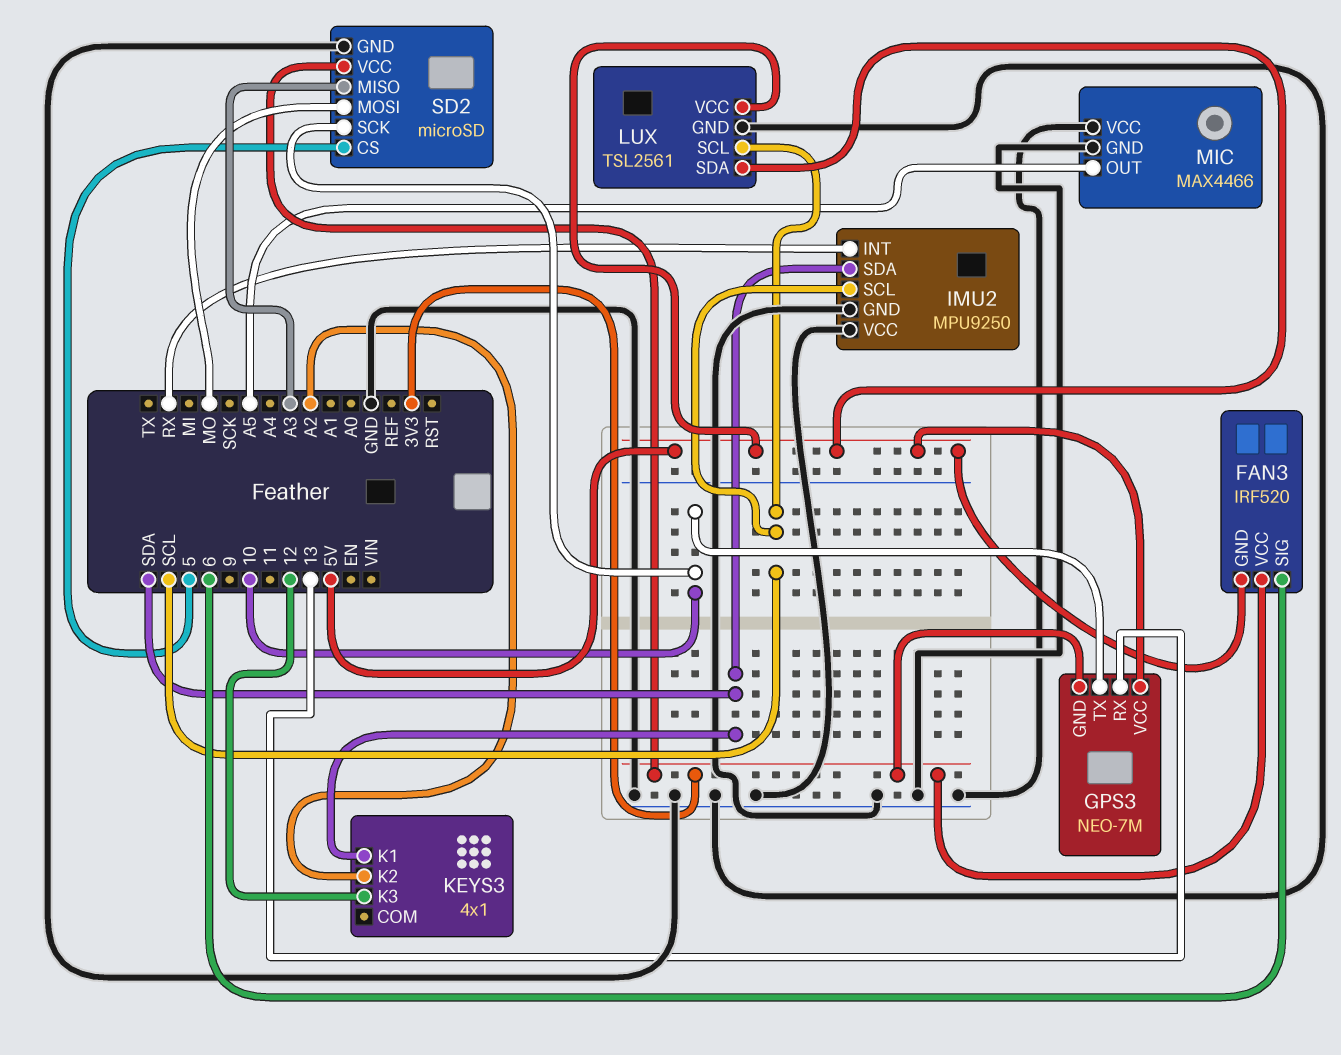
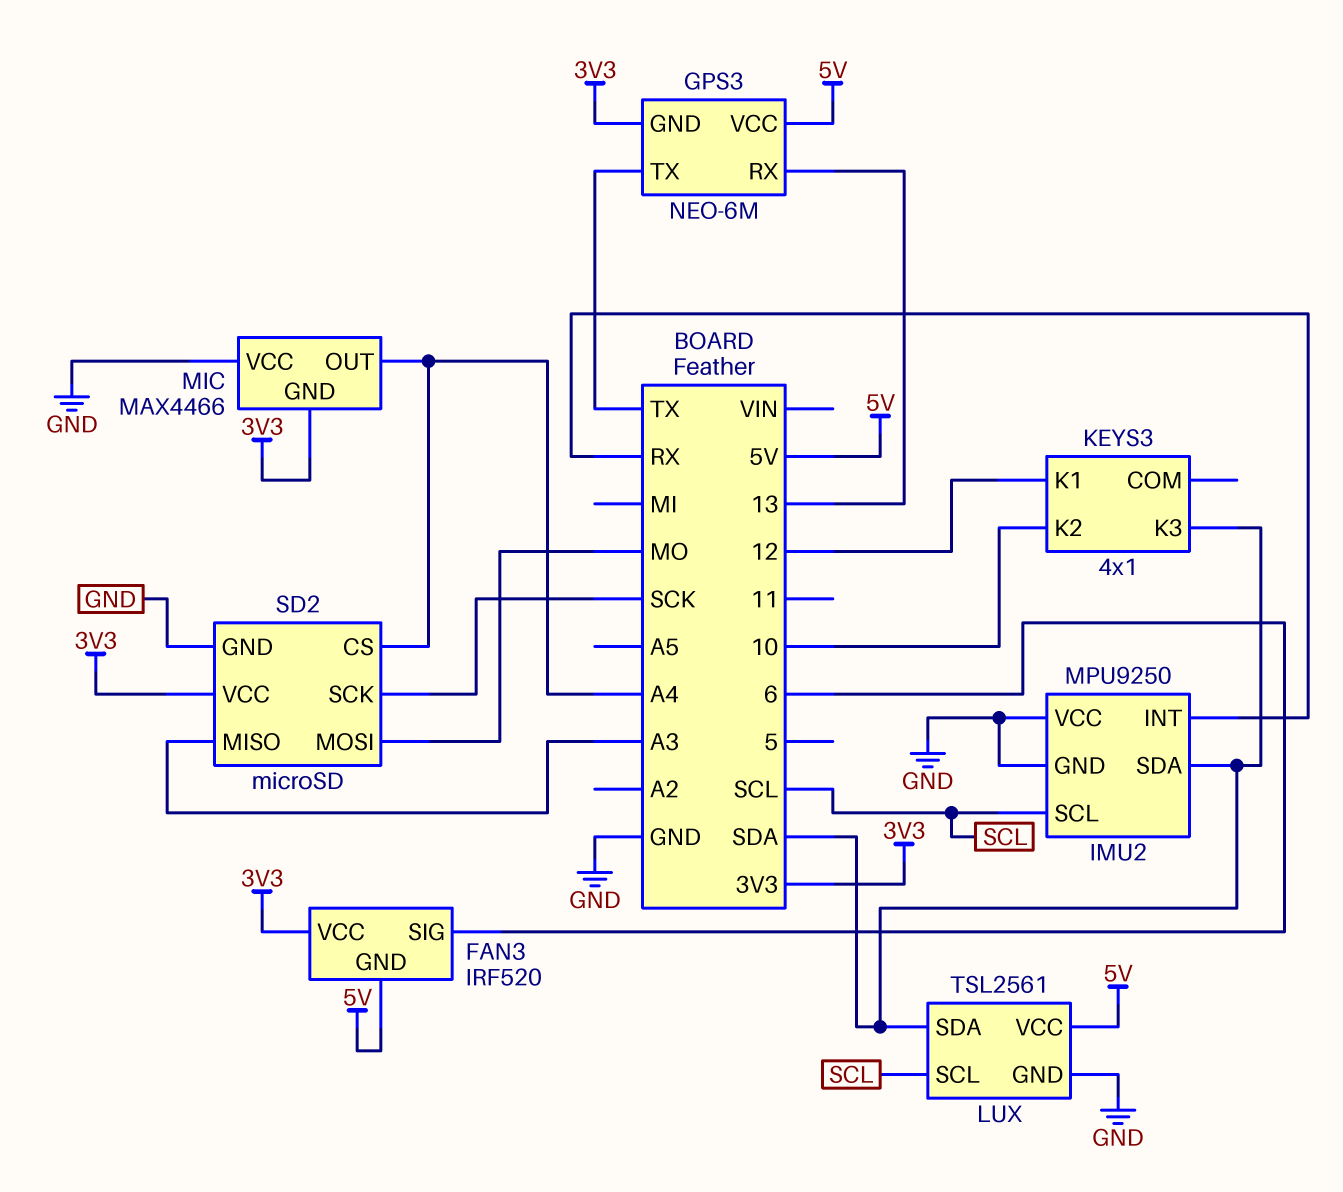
GPS3: NEO-7M -> NEO-6M
GPS3 pin TX: 10 -> TX
KEYS3 pin K1: SDA -> 12
KEYS3 pin K2: A2 -> 10
KEYS3 pin K3: 12 -> SDA
LUX pin SDA: 5V -> SDA
MIC pin GND: GND -> 3V3
MIC pin OUT: A5 -> A4
SD2 pin CS: 5 -> A4
SD2 pin SCK: 10 -> SCK

